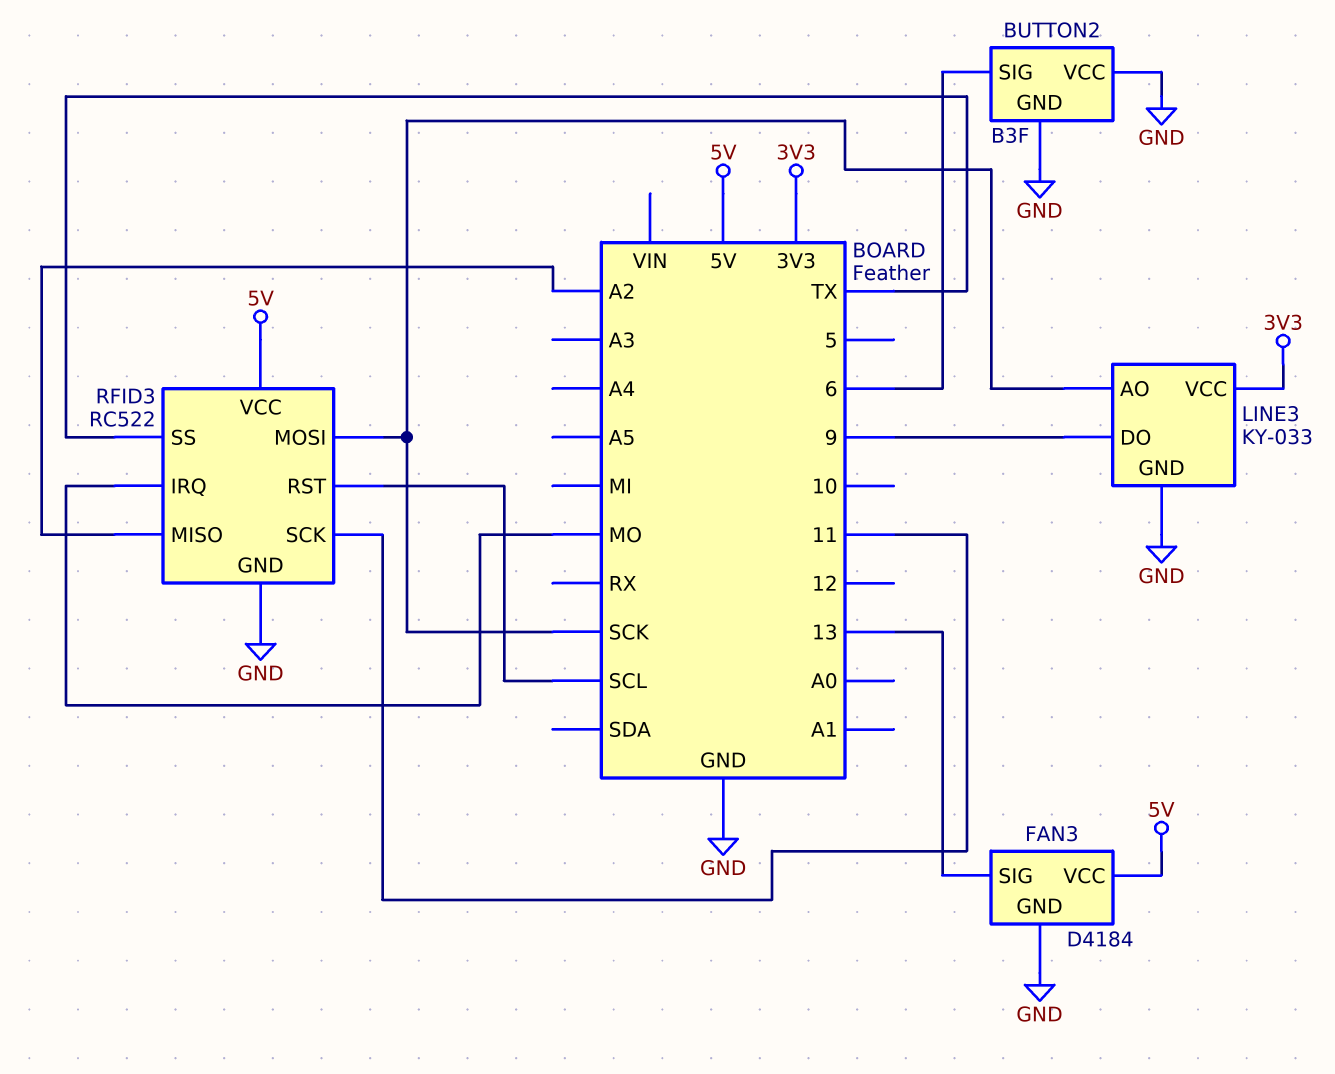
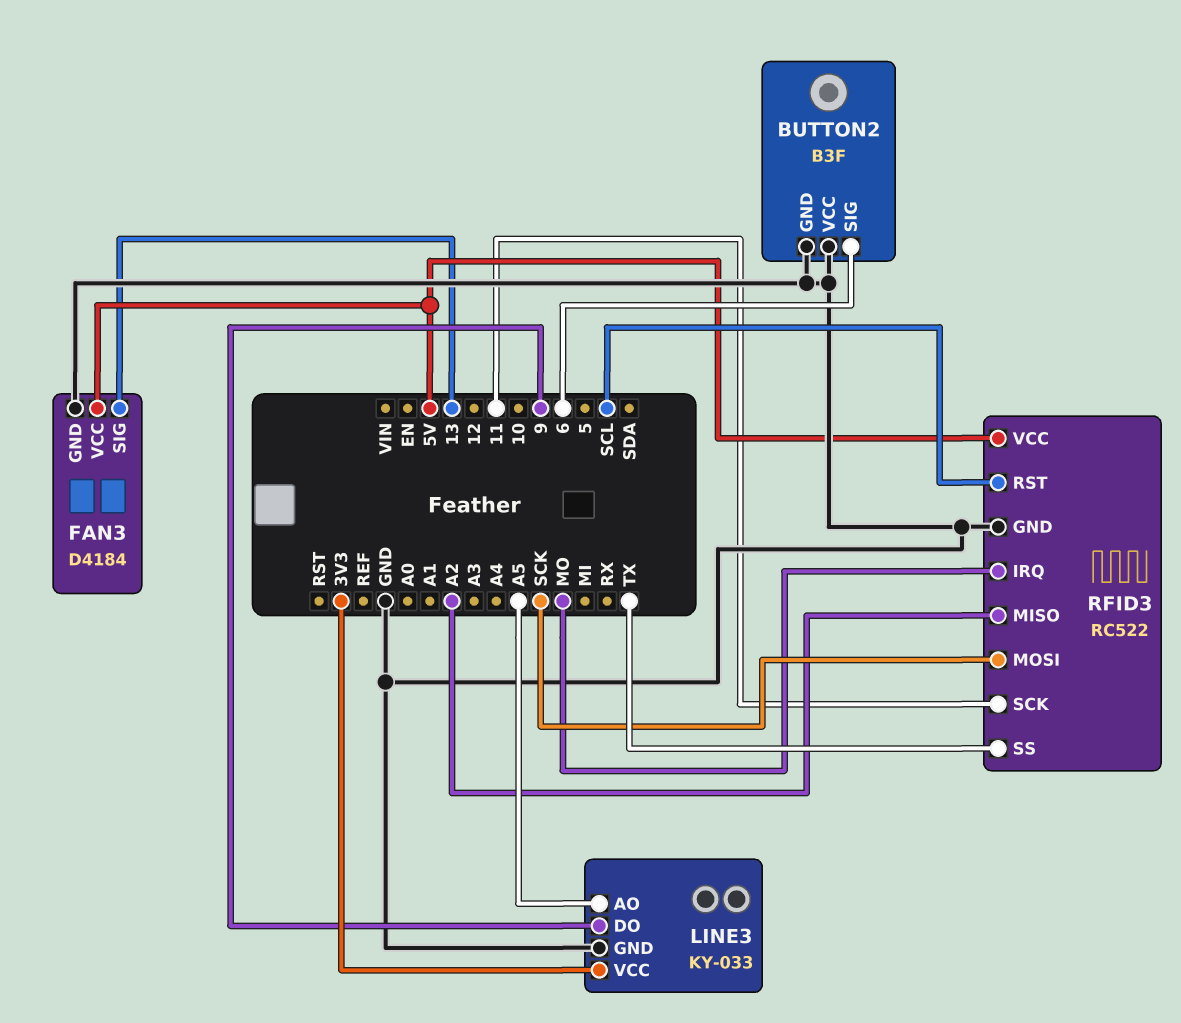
LINE3 pin AO: SCK -> A5

